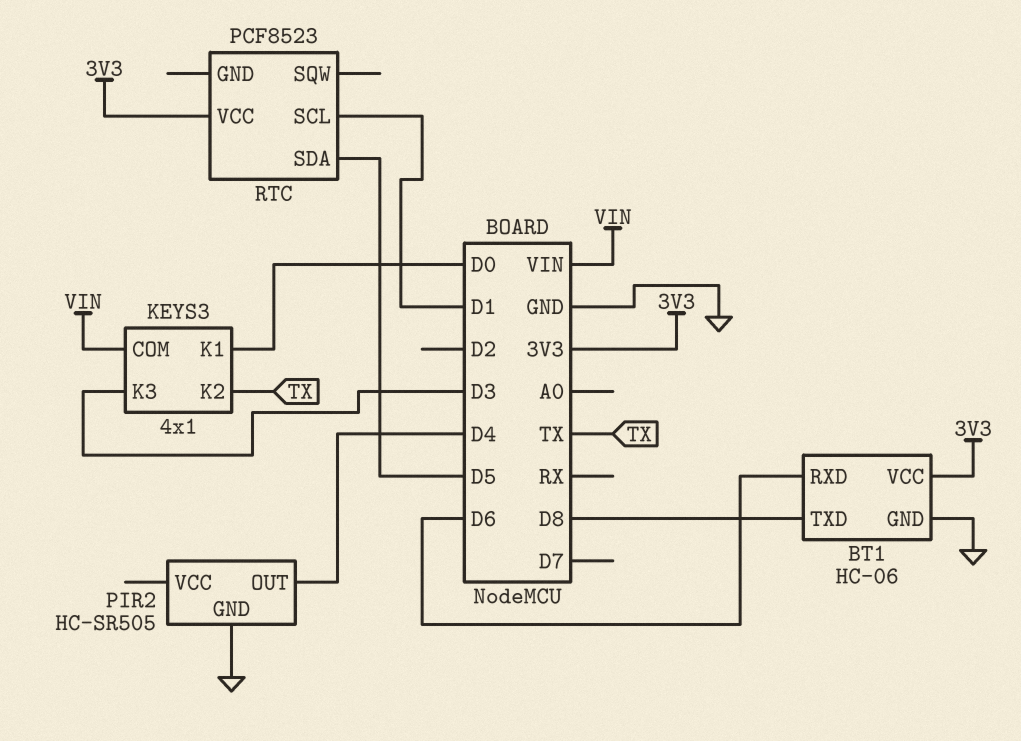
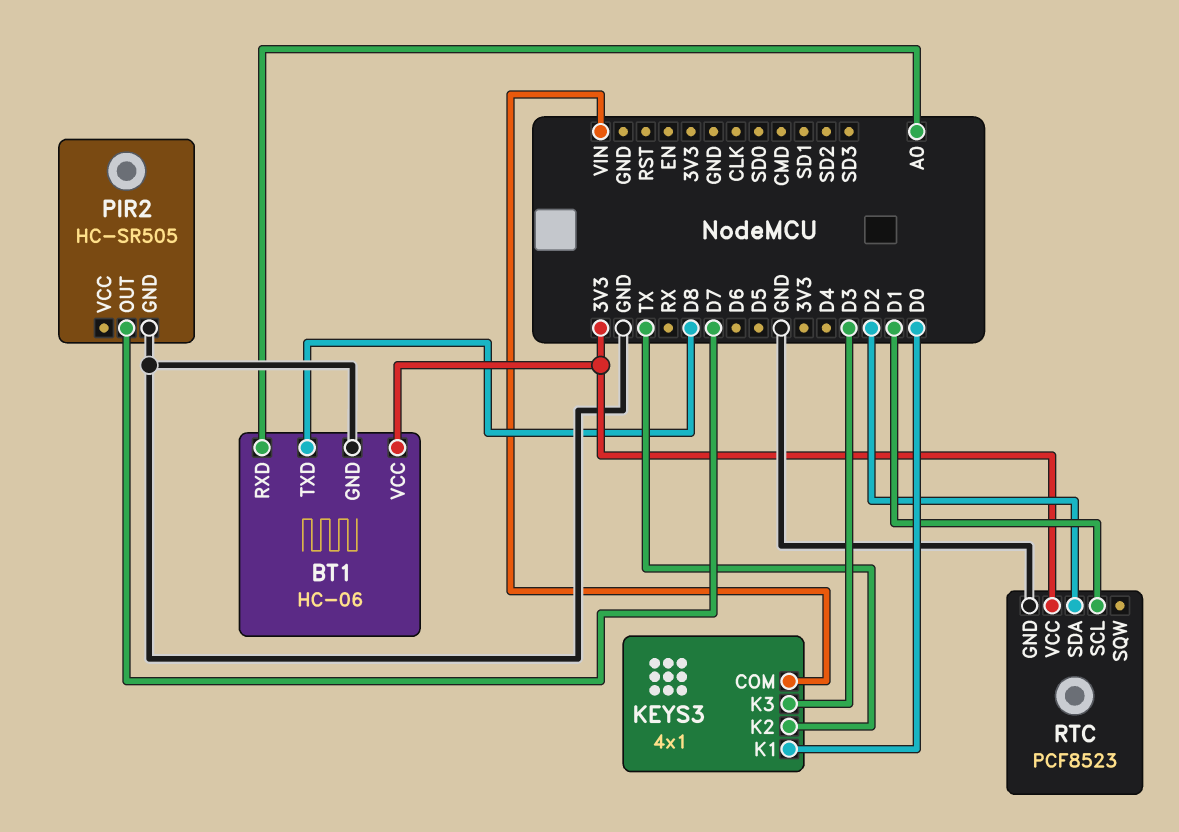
BT1 pin RXD: D6 -> A0
PIR2 pin OUT: D4 -> D7
RTC pin GND: none -> GND
RTC pin SDA: D5 -> D2

